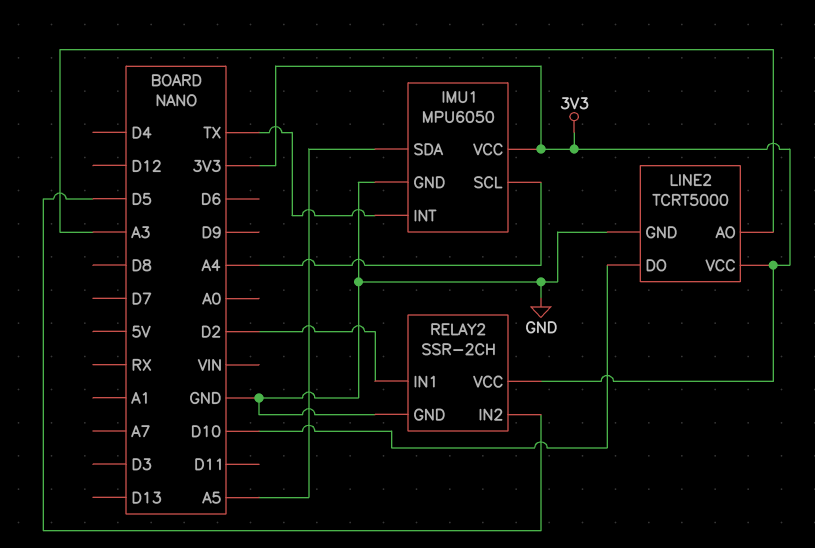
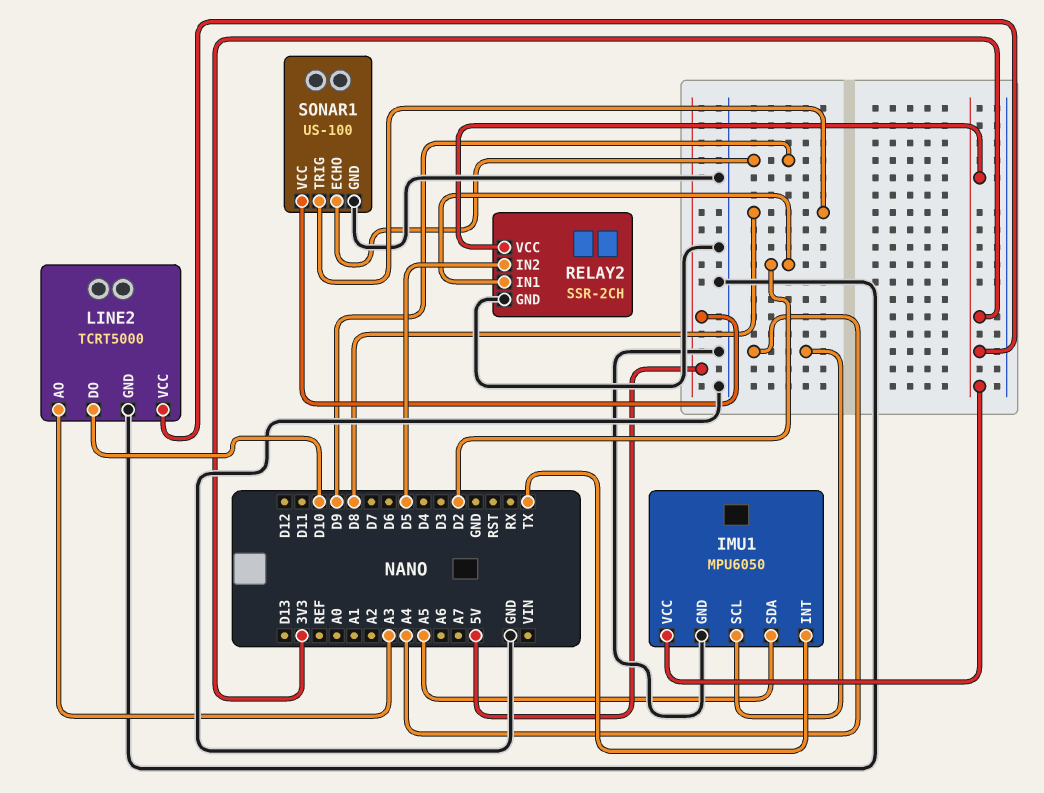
SONAR1: none -> US-100
SONAR1 pin ECHO: none -> D9
SONAR1 pin GND: none -> GND
SONAR1 pin TRIG: none -> D8
SONAR1 pin VCC: none -> 5V

